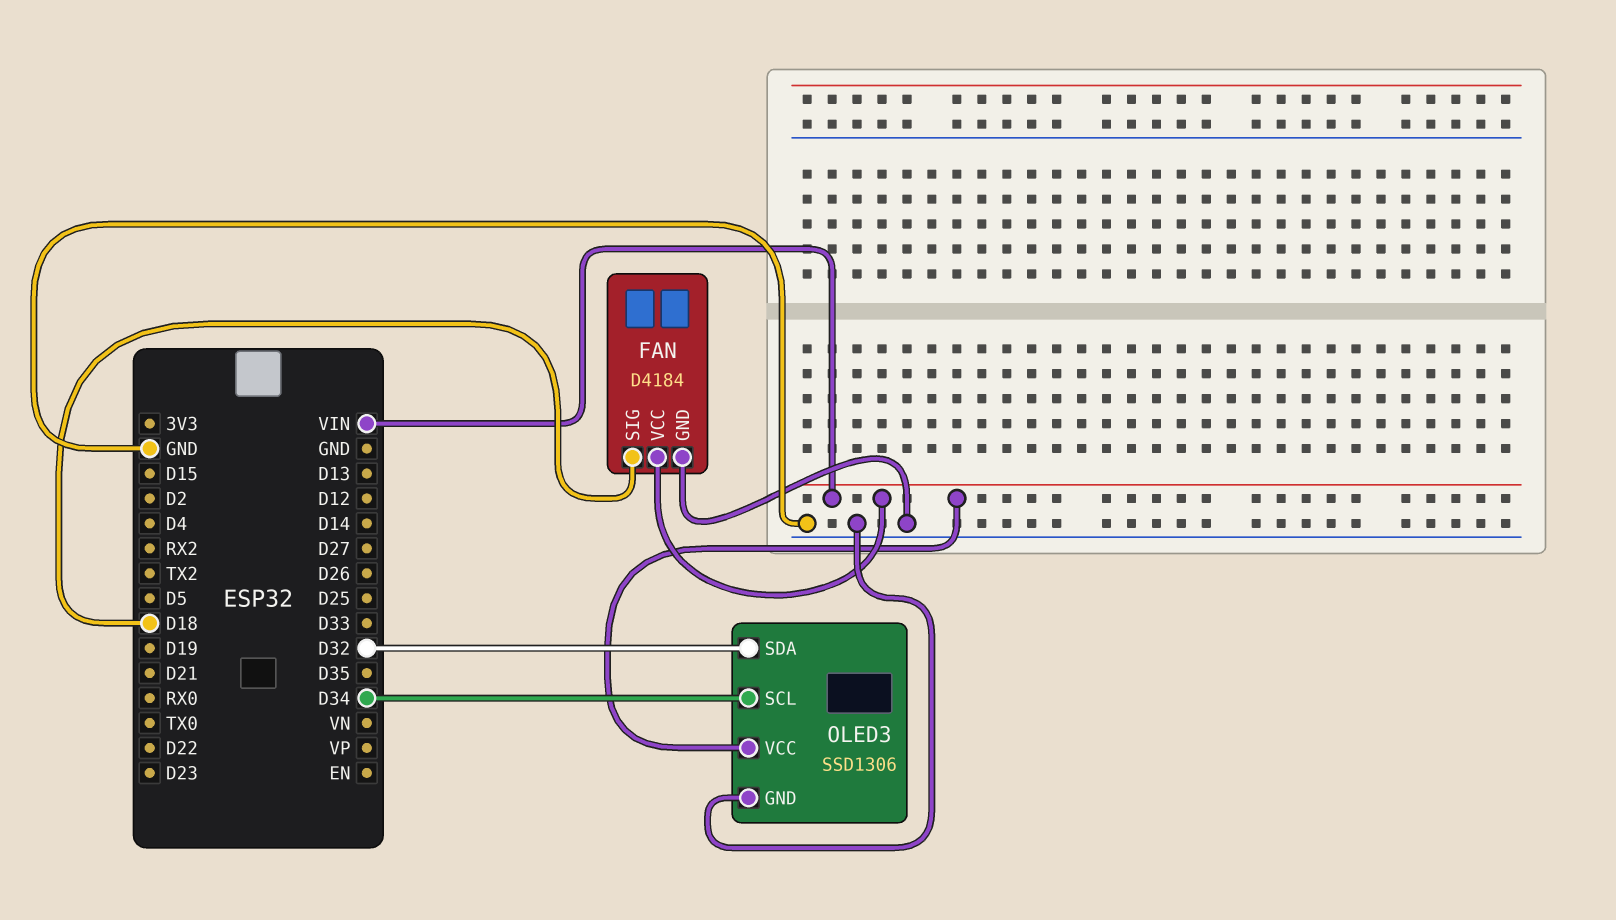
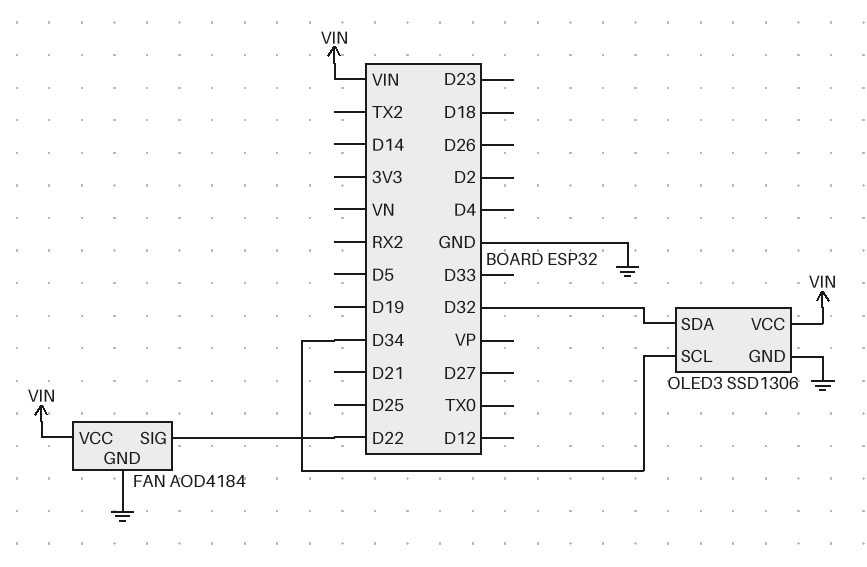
FAN: D4184 -> AOD4184
FAN pin SIG: D18 -> D22

